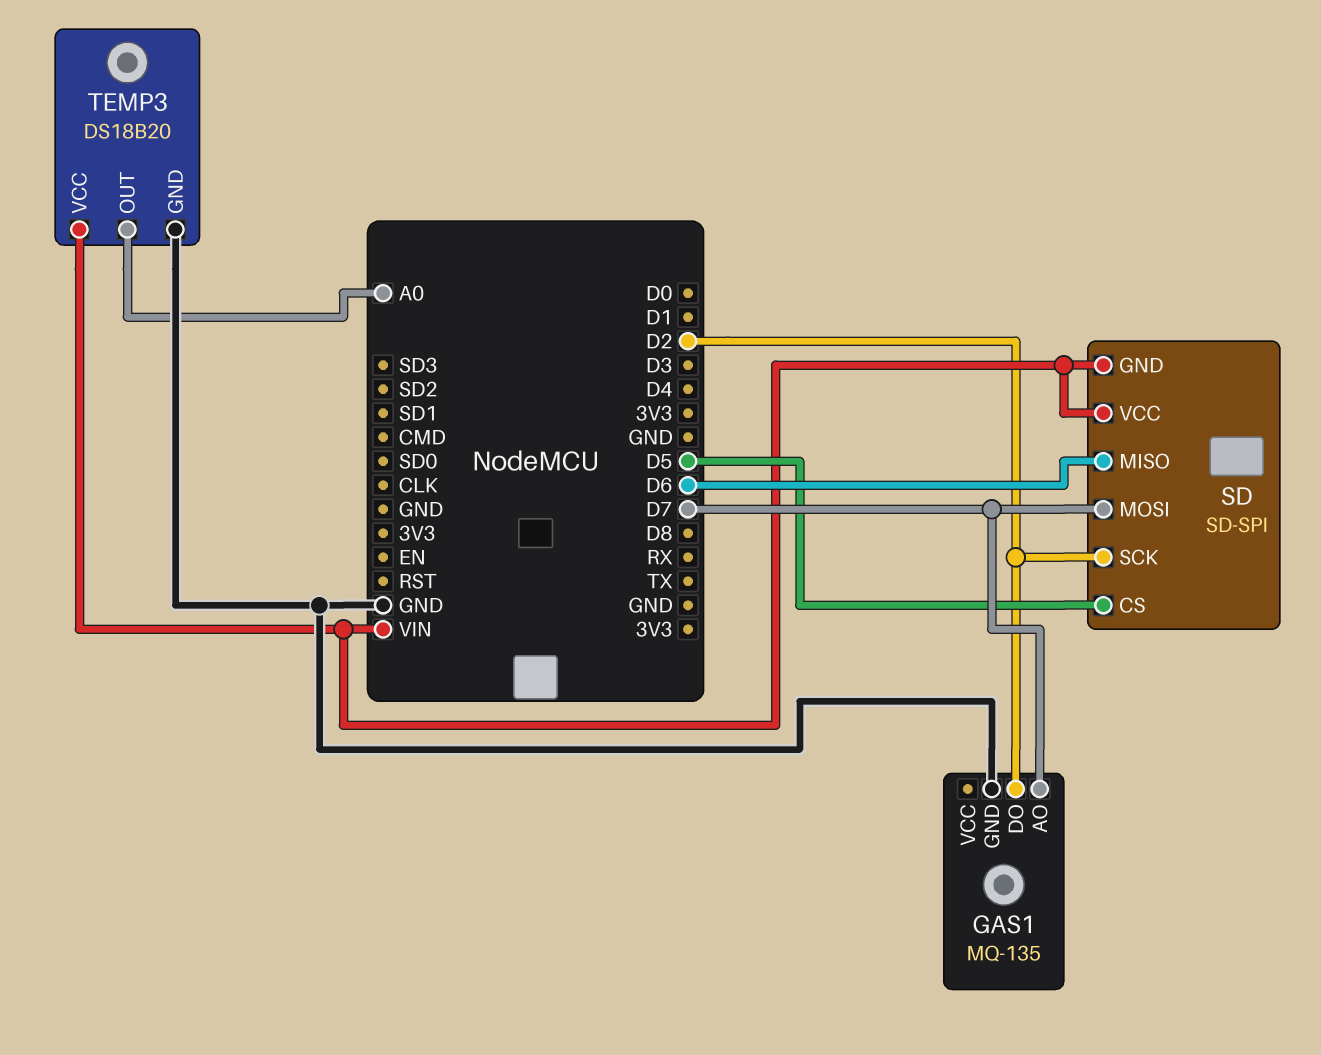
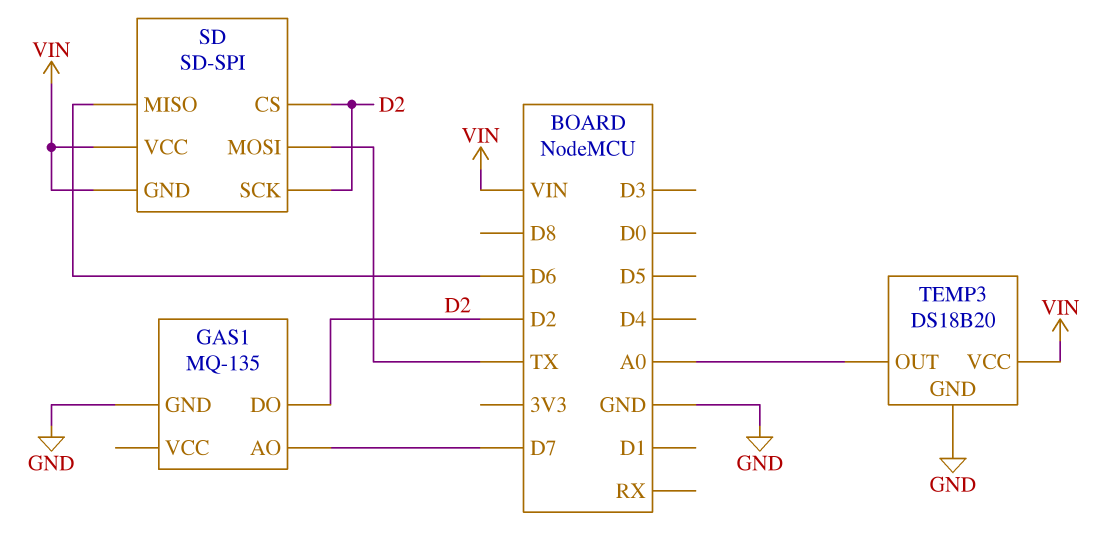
SD pin CS: D5 -> D2
SD pin MOSI: D7 -> TX

